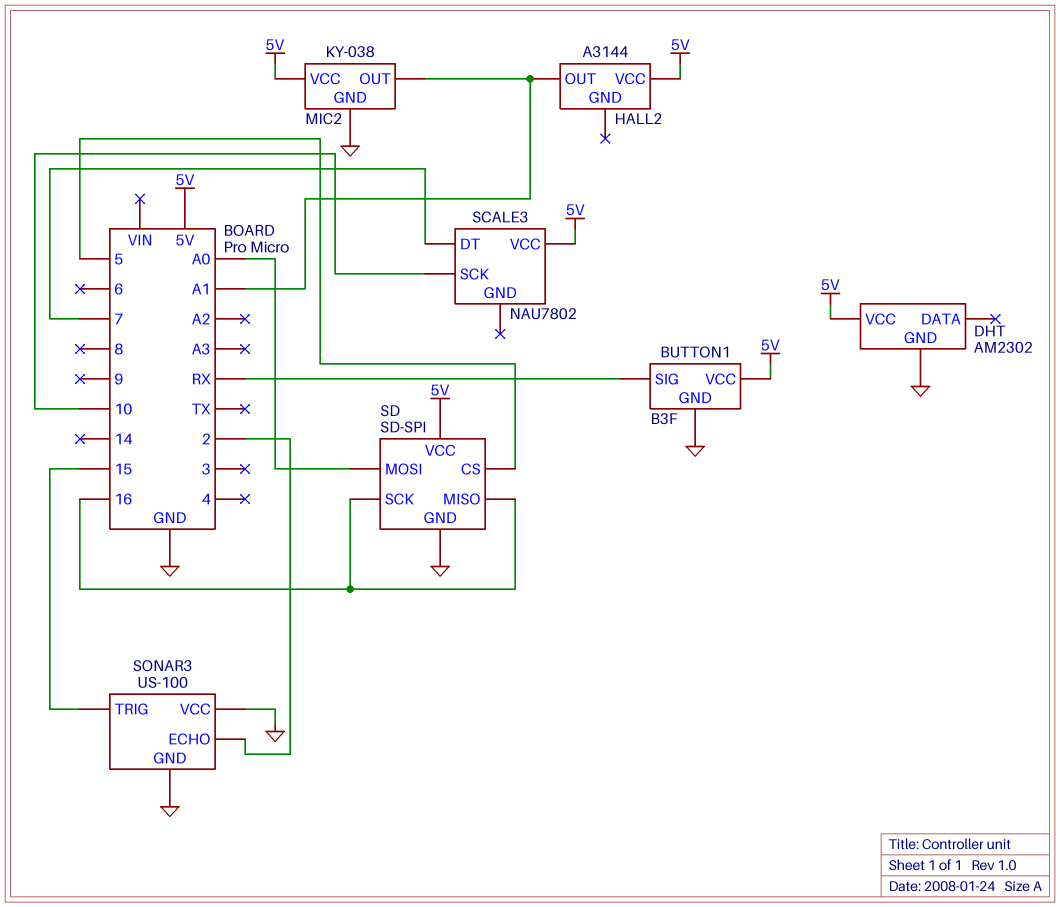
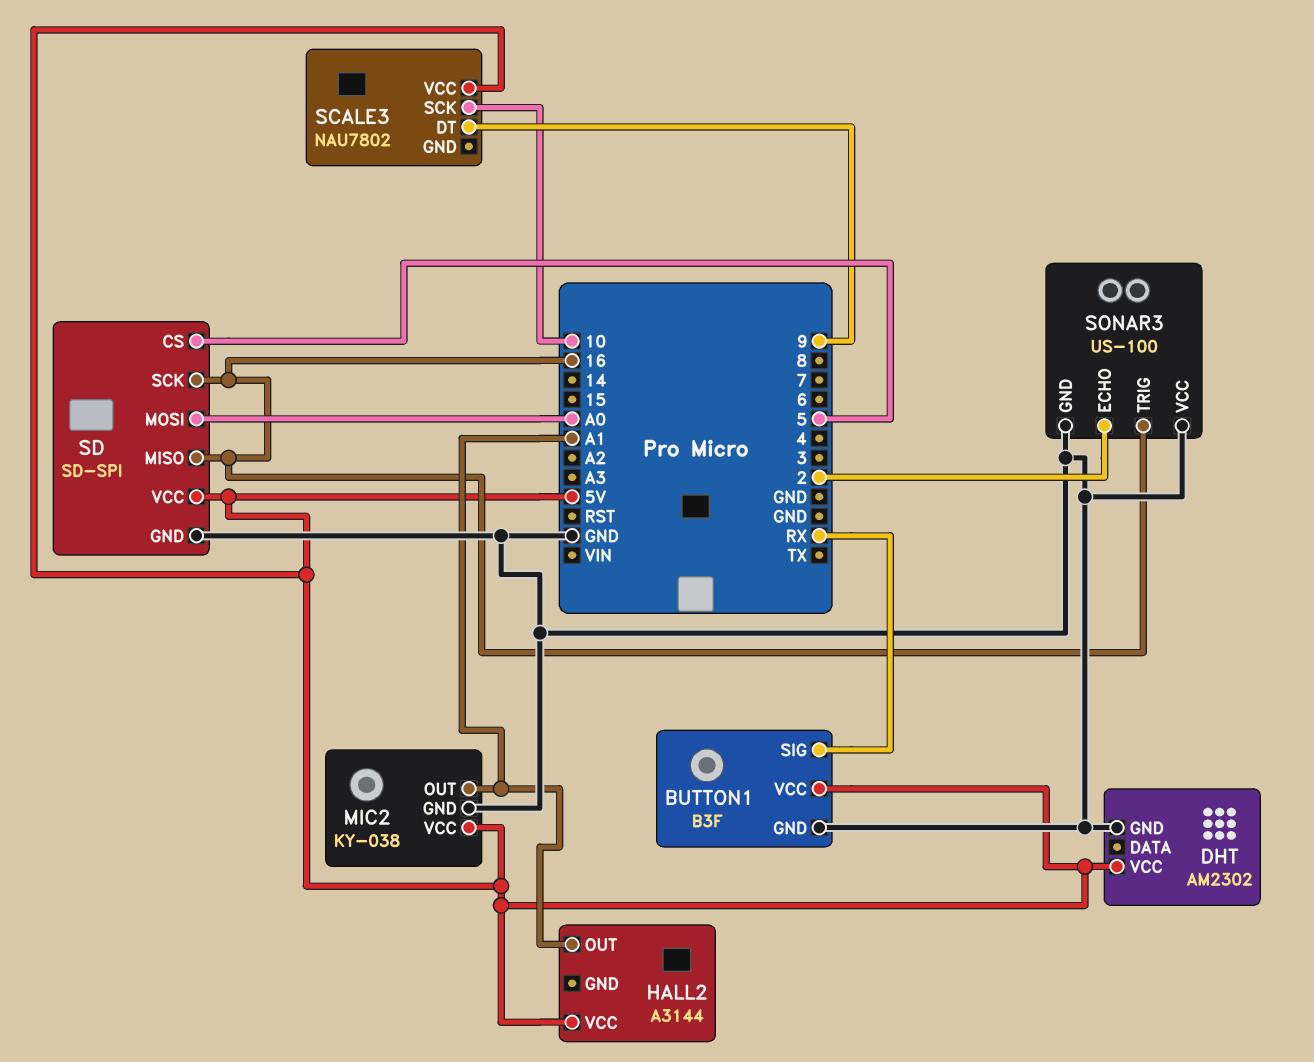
SCALE3 pin DT: 7 -> 9
SONAR3 pin TRIG: 15 -> 16

